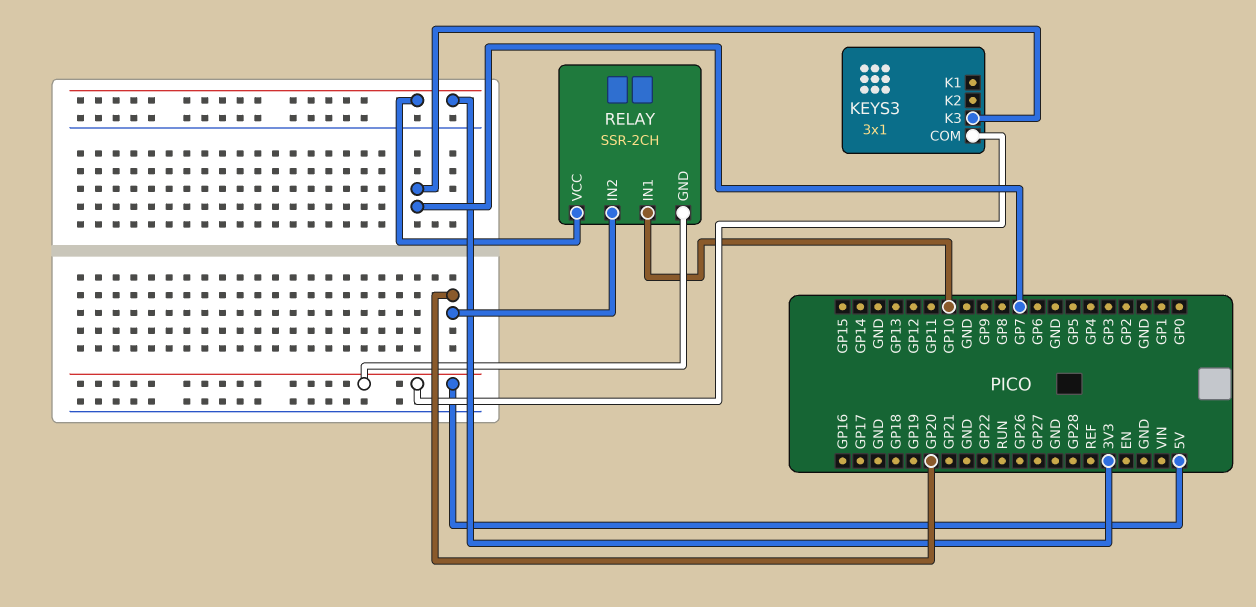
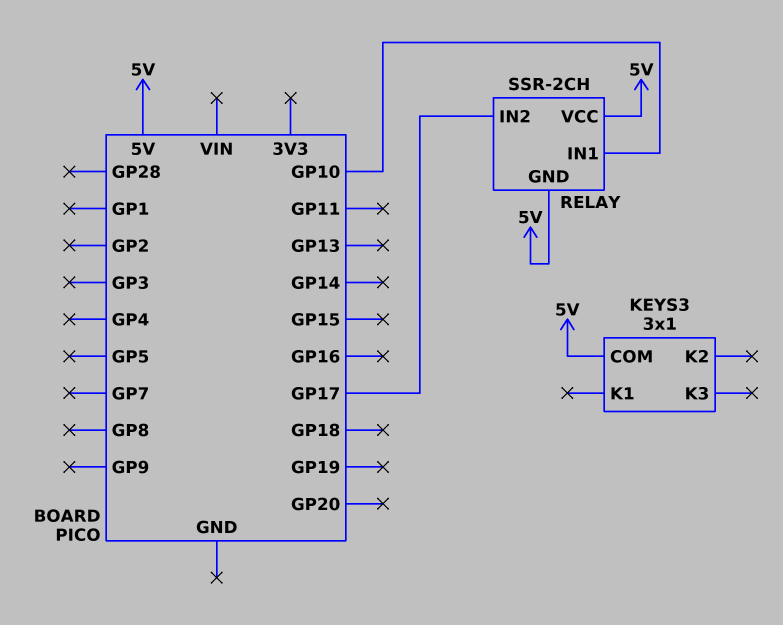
KEYS3 pin K3: GP7 -> none
RELAY pin IN2: GP20 -> GP17
RELAY pin VCC: 3V3 -> 5V

